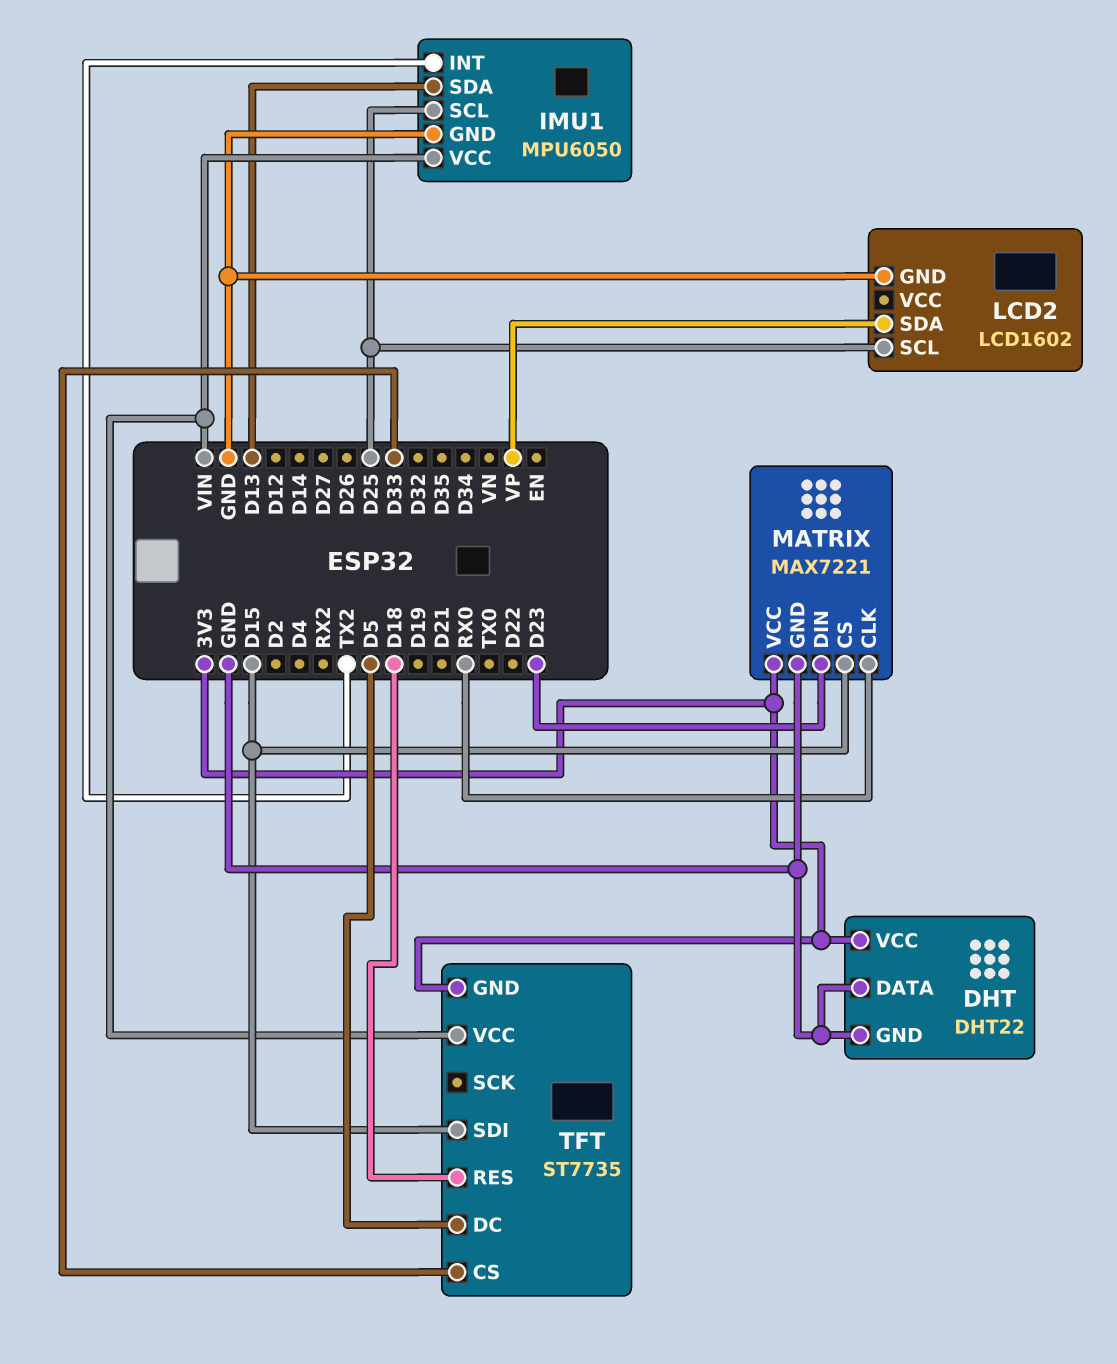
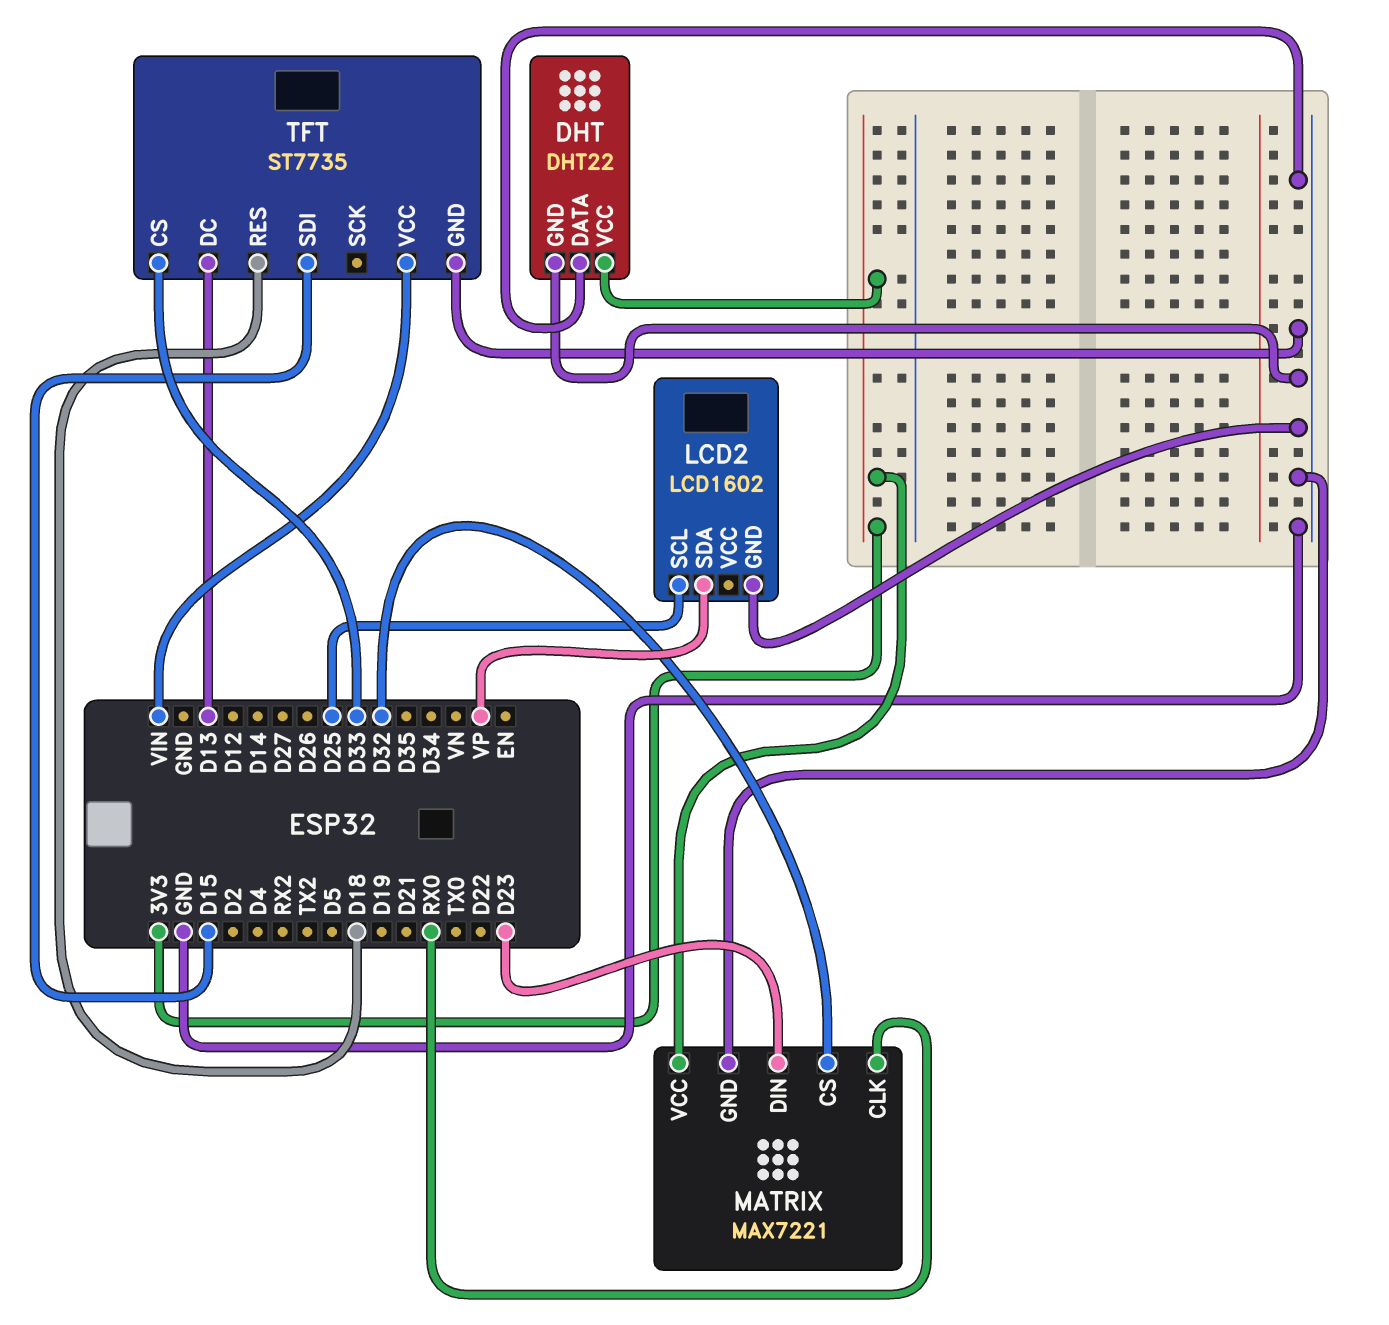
IMU1: MPU6050 -> none
IMU1 pin GND: GND -> none
IMU1 pin INT: TX2 -> none
IMU1 pin SCL: D25 -> none
IMU1 pin SDA: D13 -> none
IMU1 pin VCC: VIN -> none
MATRIX pin CS: D15 -> D32
TFT pin DC: D5 -> D13
TFT pin GND: 3V3 -> GND

